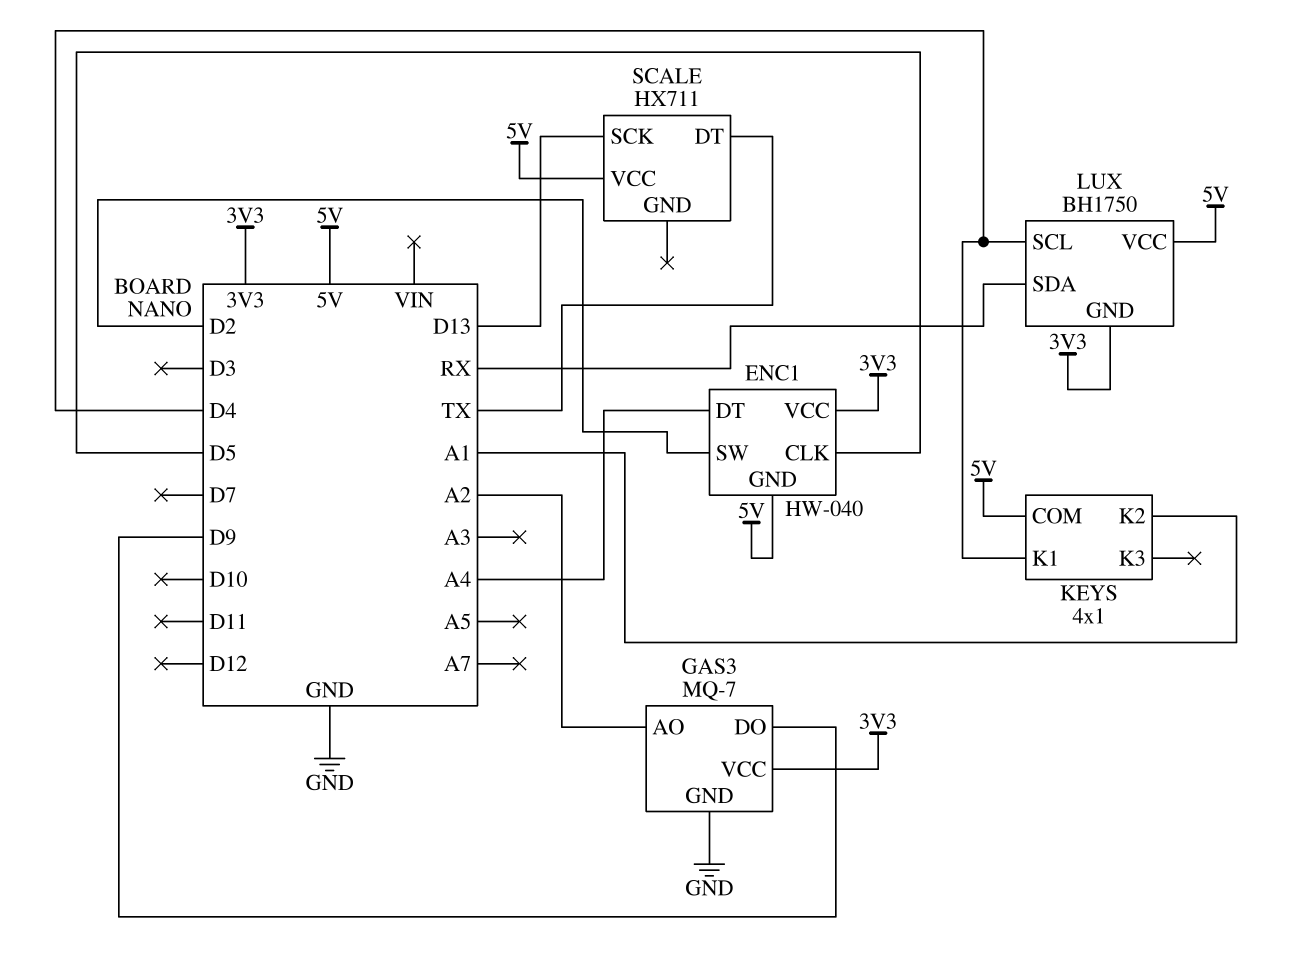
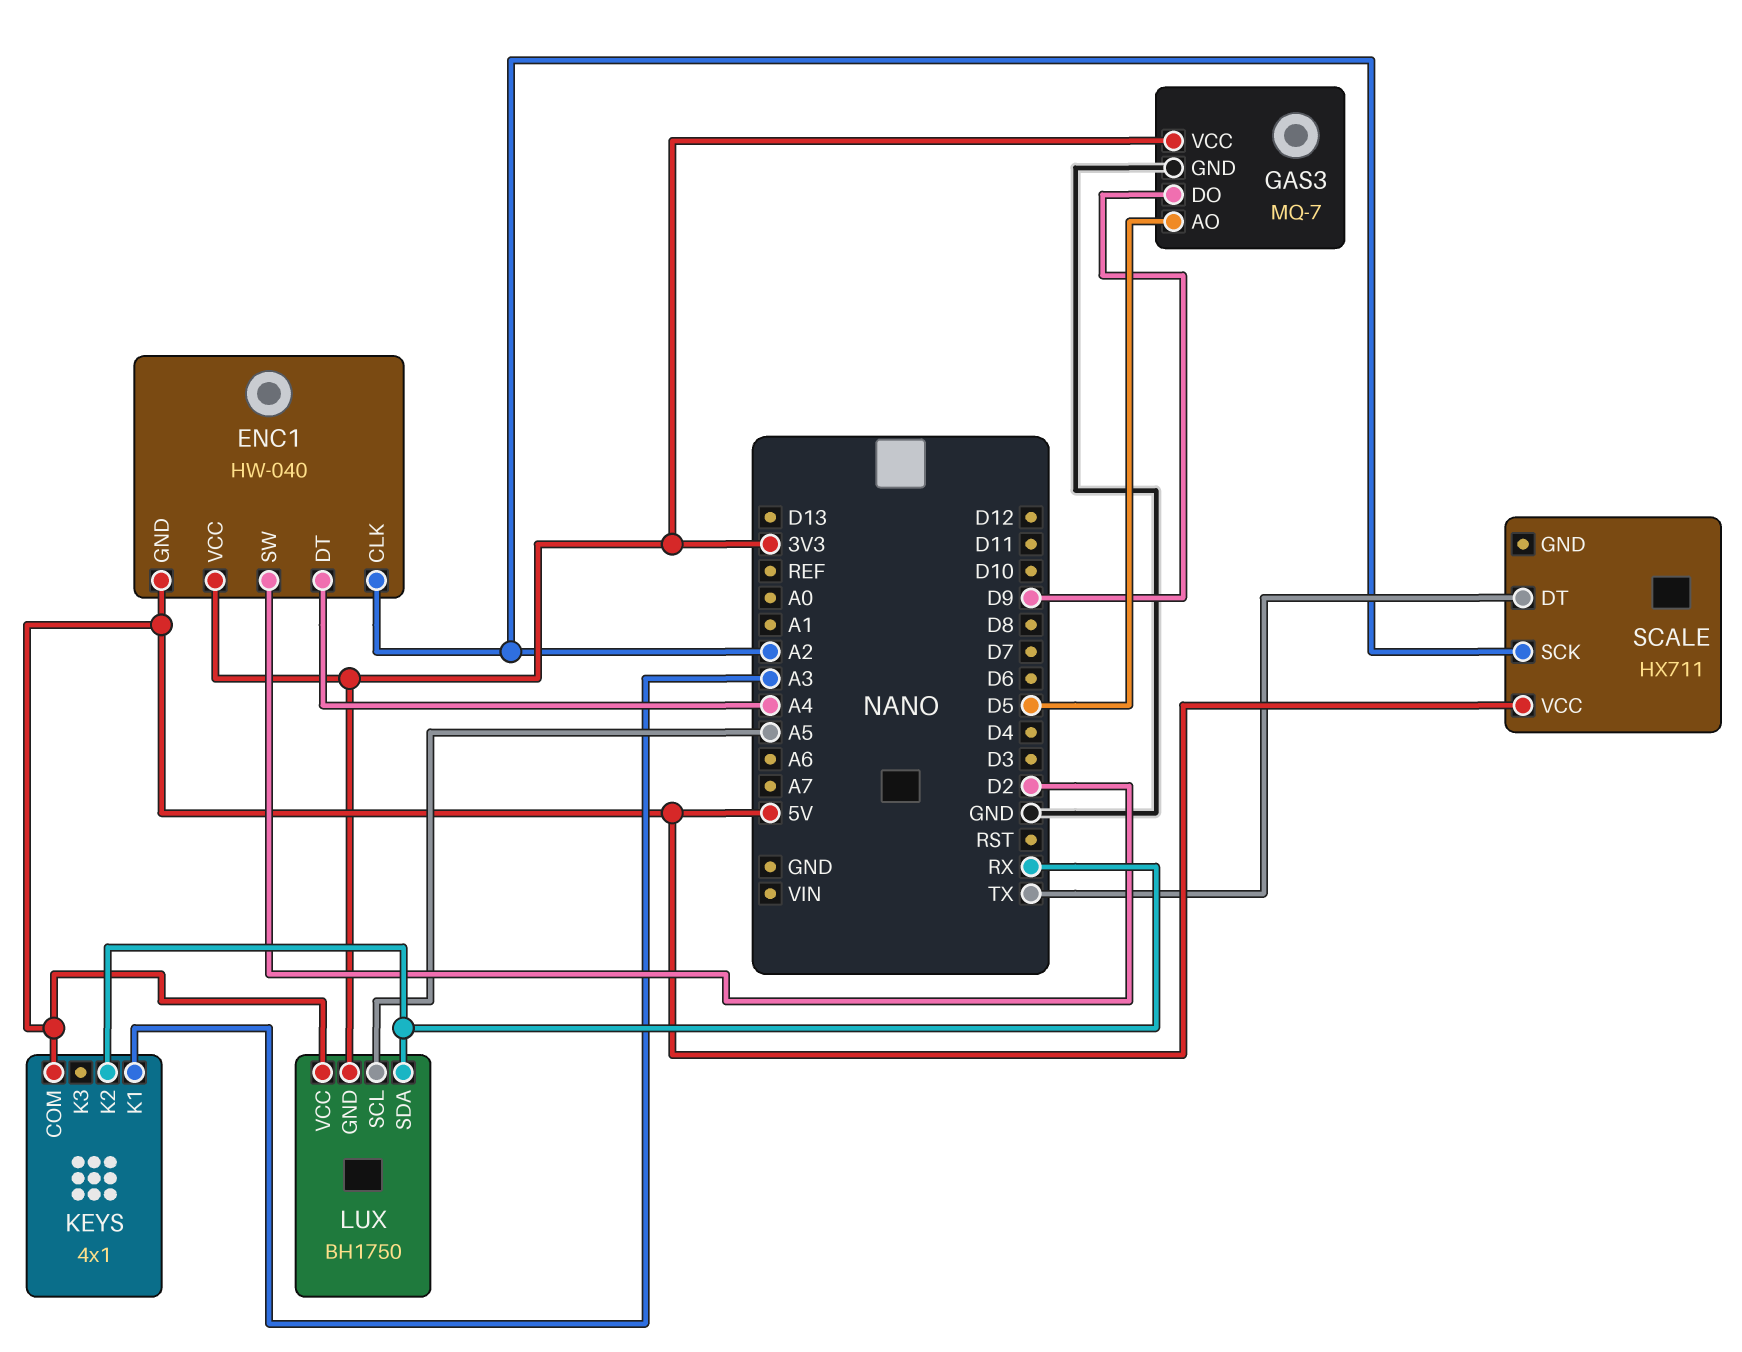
ENC1 pin CLK: D5 -> A2
GAS3 pin AO: A2 -> D5
KEYS pin K1: D4 -> A3
KEYS pin K2: A1 -> RX
LUX pin SCL: D4 -> A5
SCALE pin SCK: D13 -> A2

